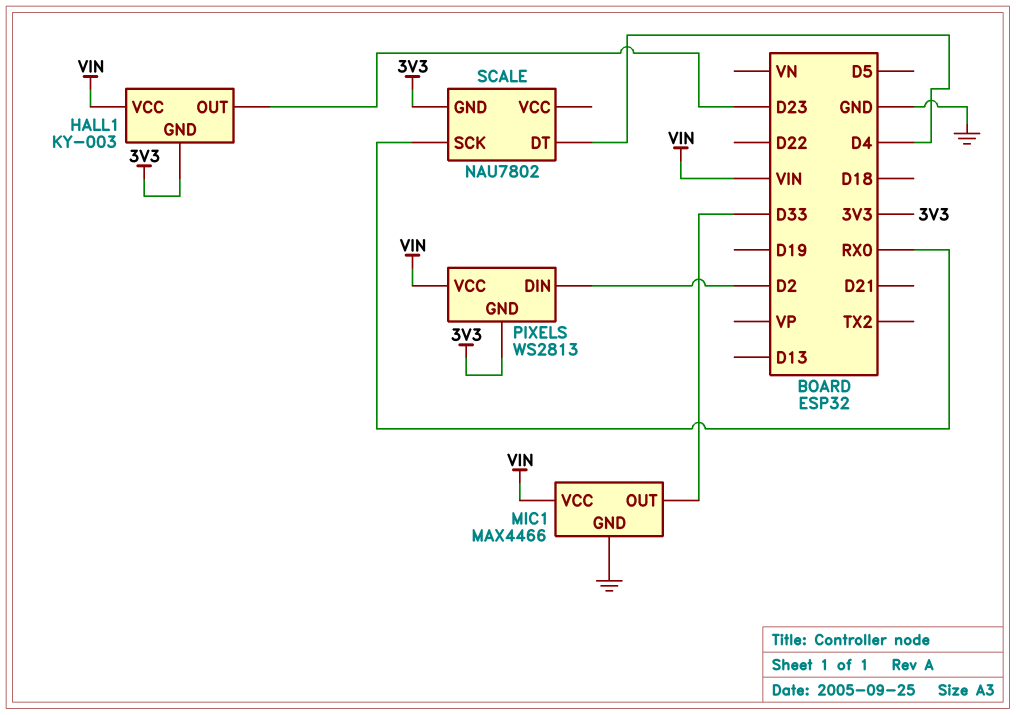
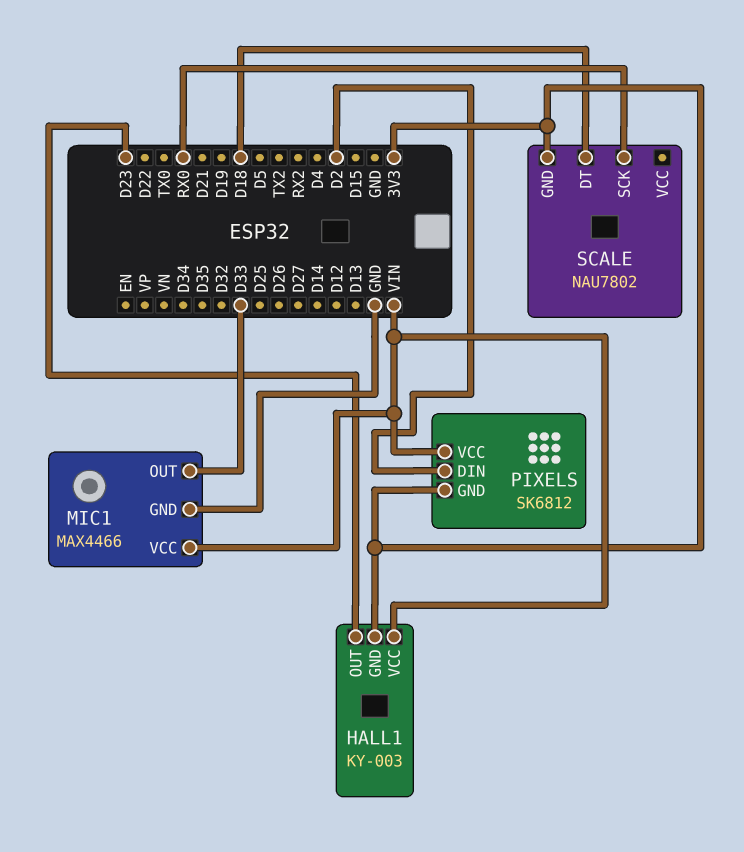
PIXELS: WS2813 -> SK6812
SCALE pin DT: D4 -> D18

